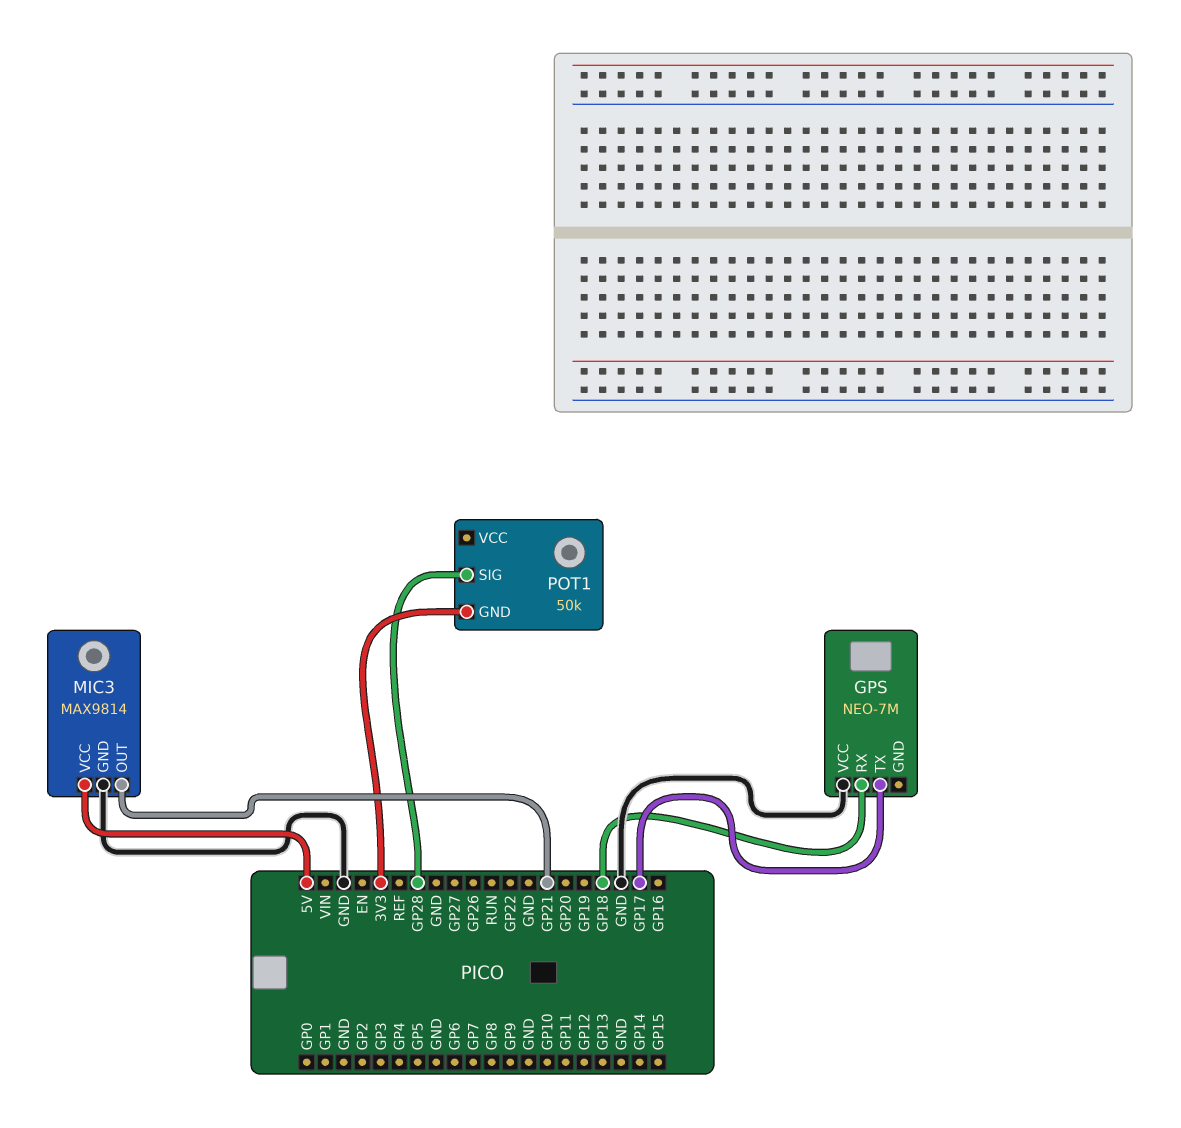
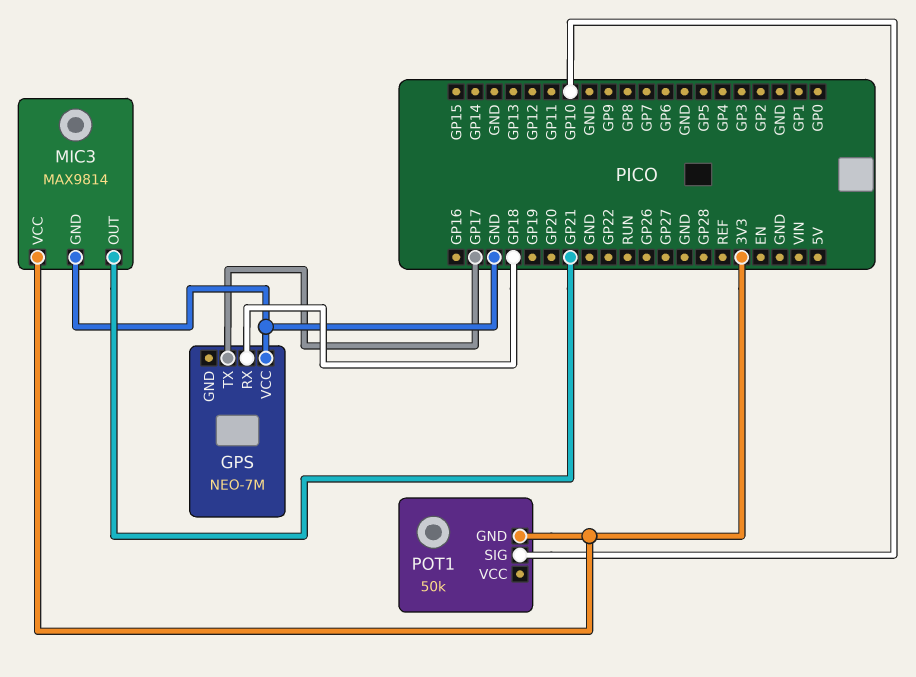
MIC3 pin VCC: 5V -> 3V3
POT1 pin SIG: GP28 -> GP10

